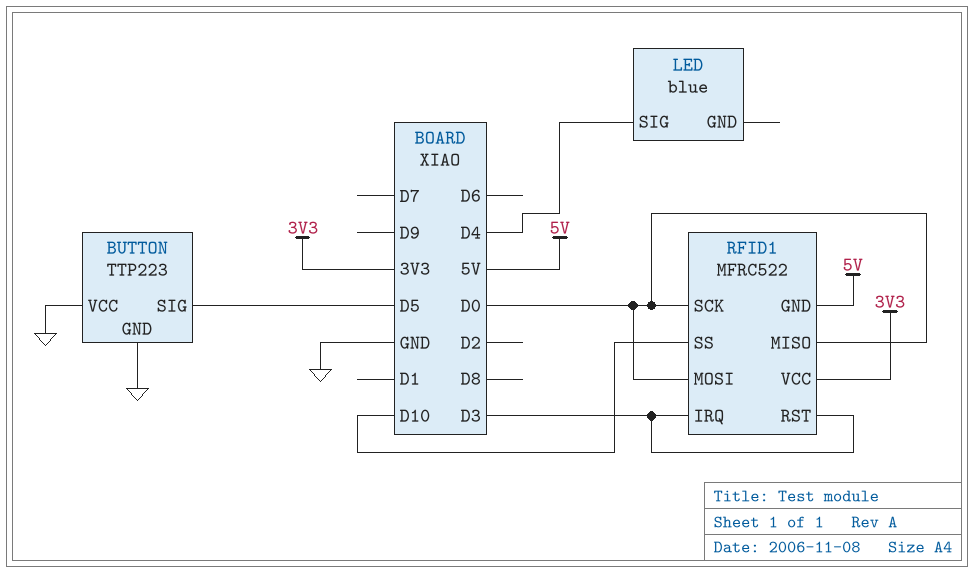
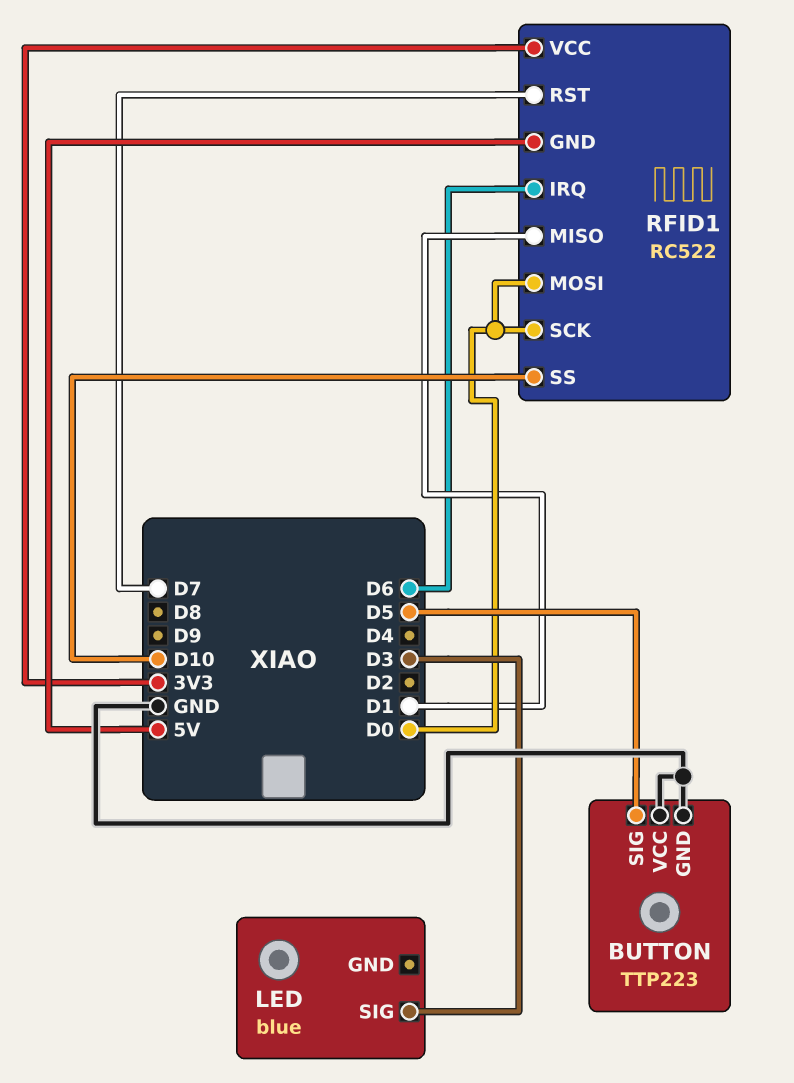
LED pin SIG: D4 -> D3
RFID1: MFRC522 -> RC522
RFID1 pin IRQ: D3 -> D6
RFID1 pin MISO: D0 -> D1
RFID1 pin RST: D3 -> D7

